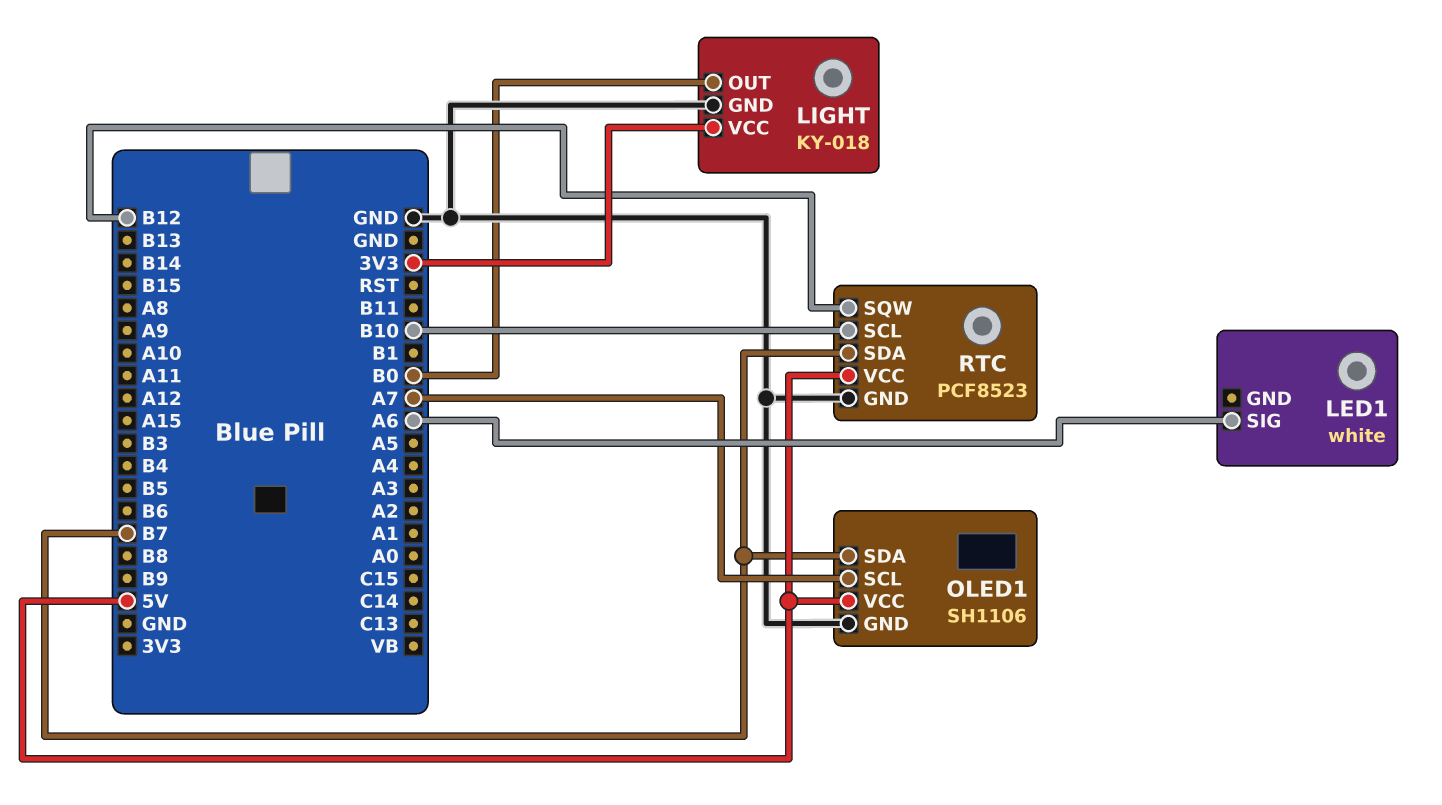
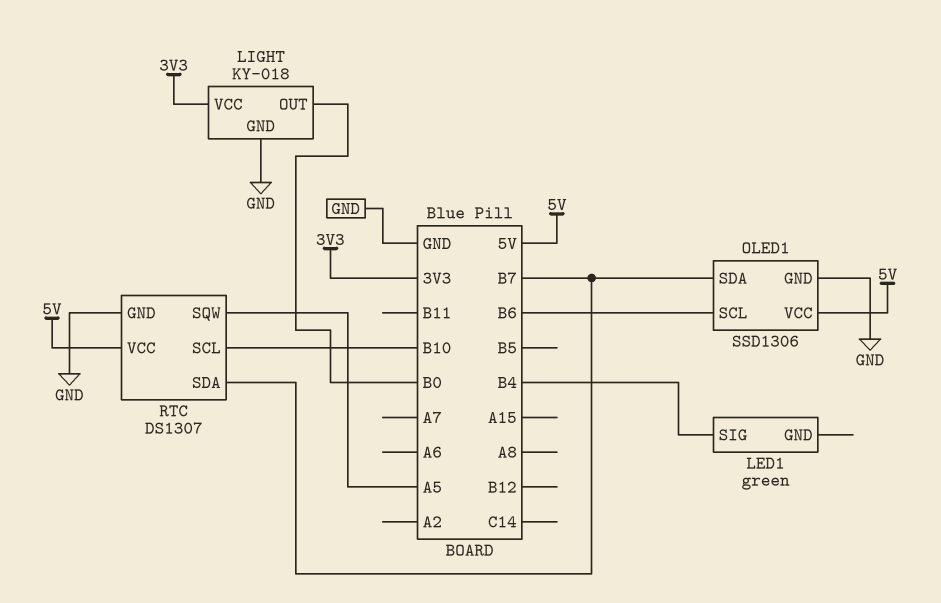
LED1: white -> green
LED1 pin SIG: A6 -> B4
OLED1: SH1106 -> SSD1306
OLED1 pin SCL: A7 -> B6
RTC: PCF8523 -> DS1307
RTC pin SQW: B12 -> A5

